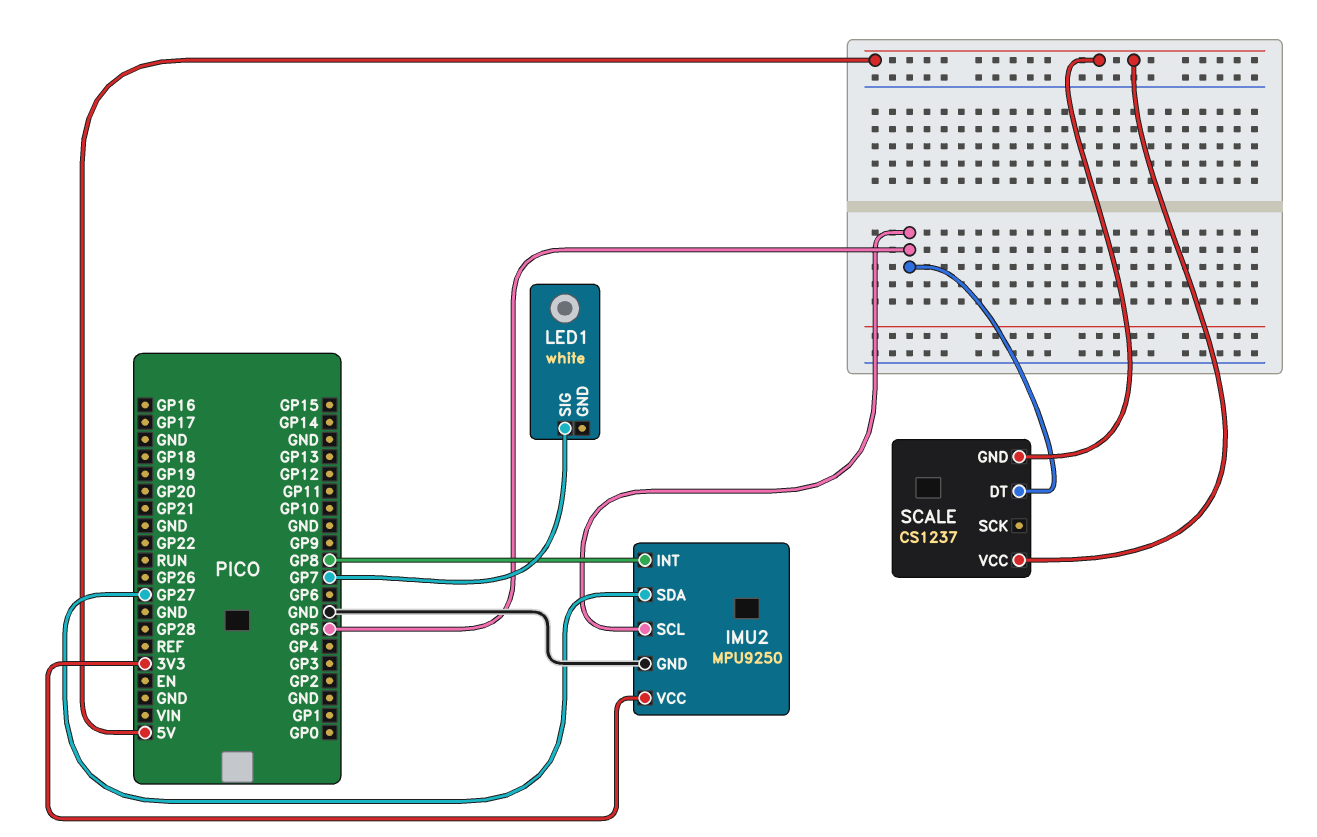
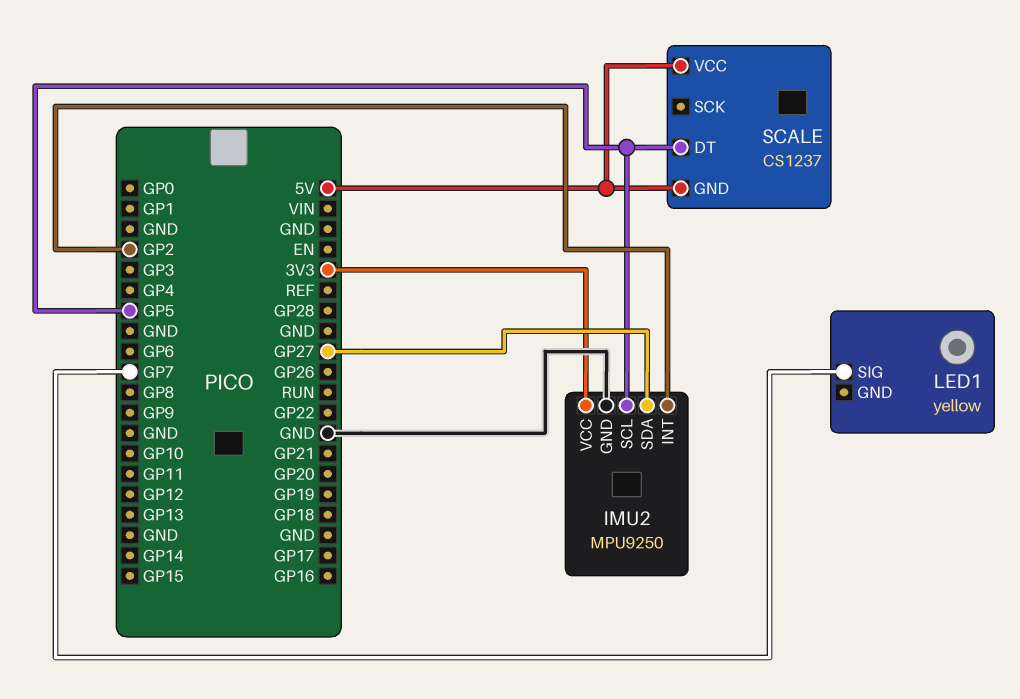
IMU2 pin INT: GP8 -> GP2
LED1: white -> yellow

